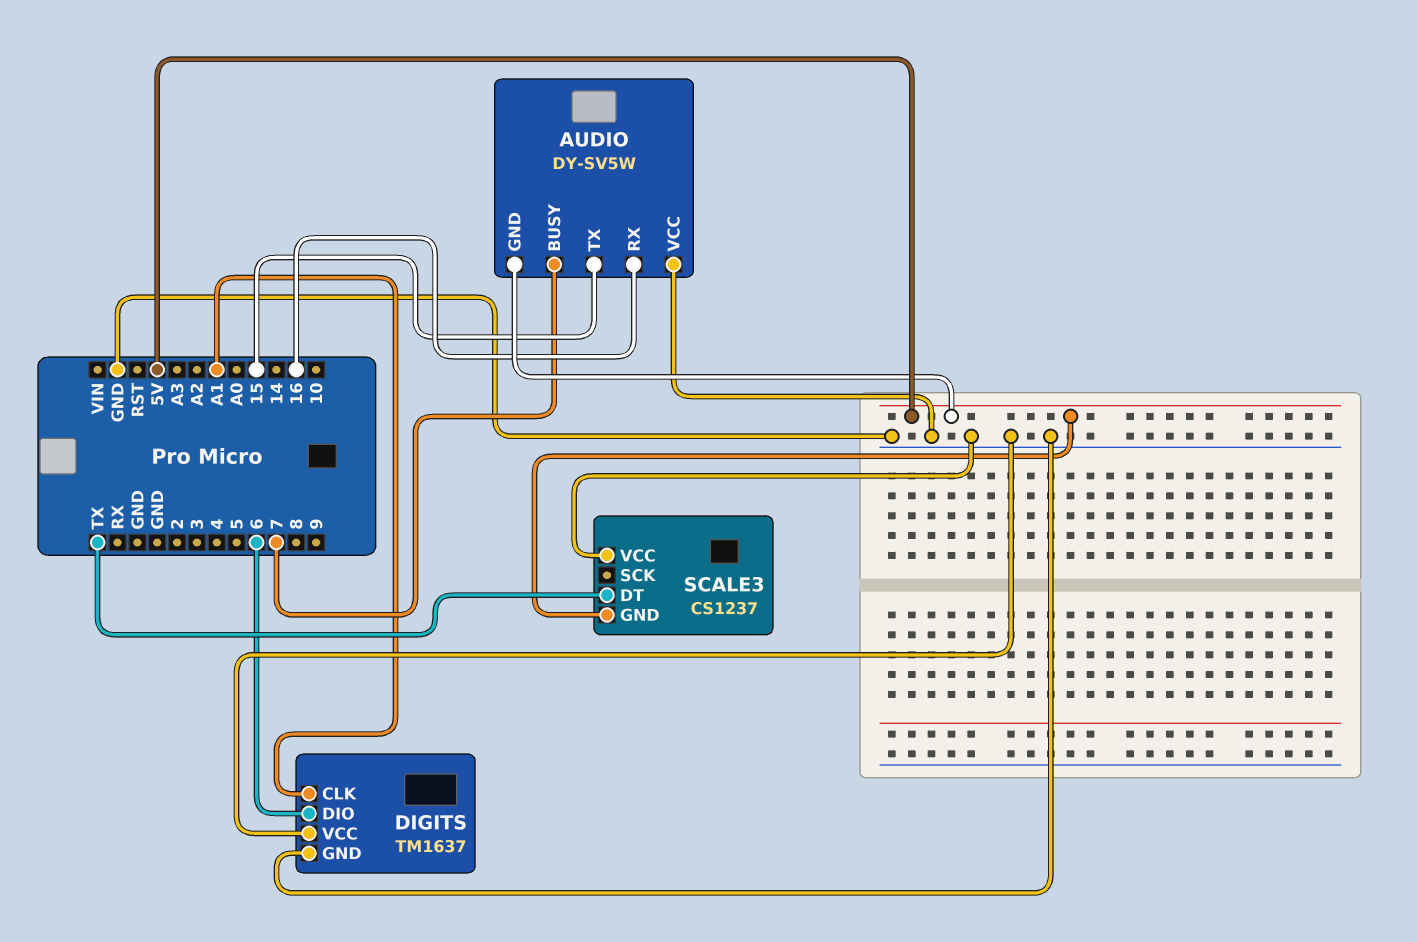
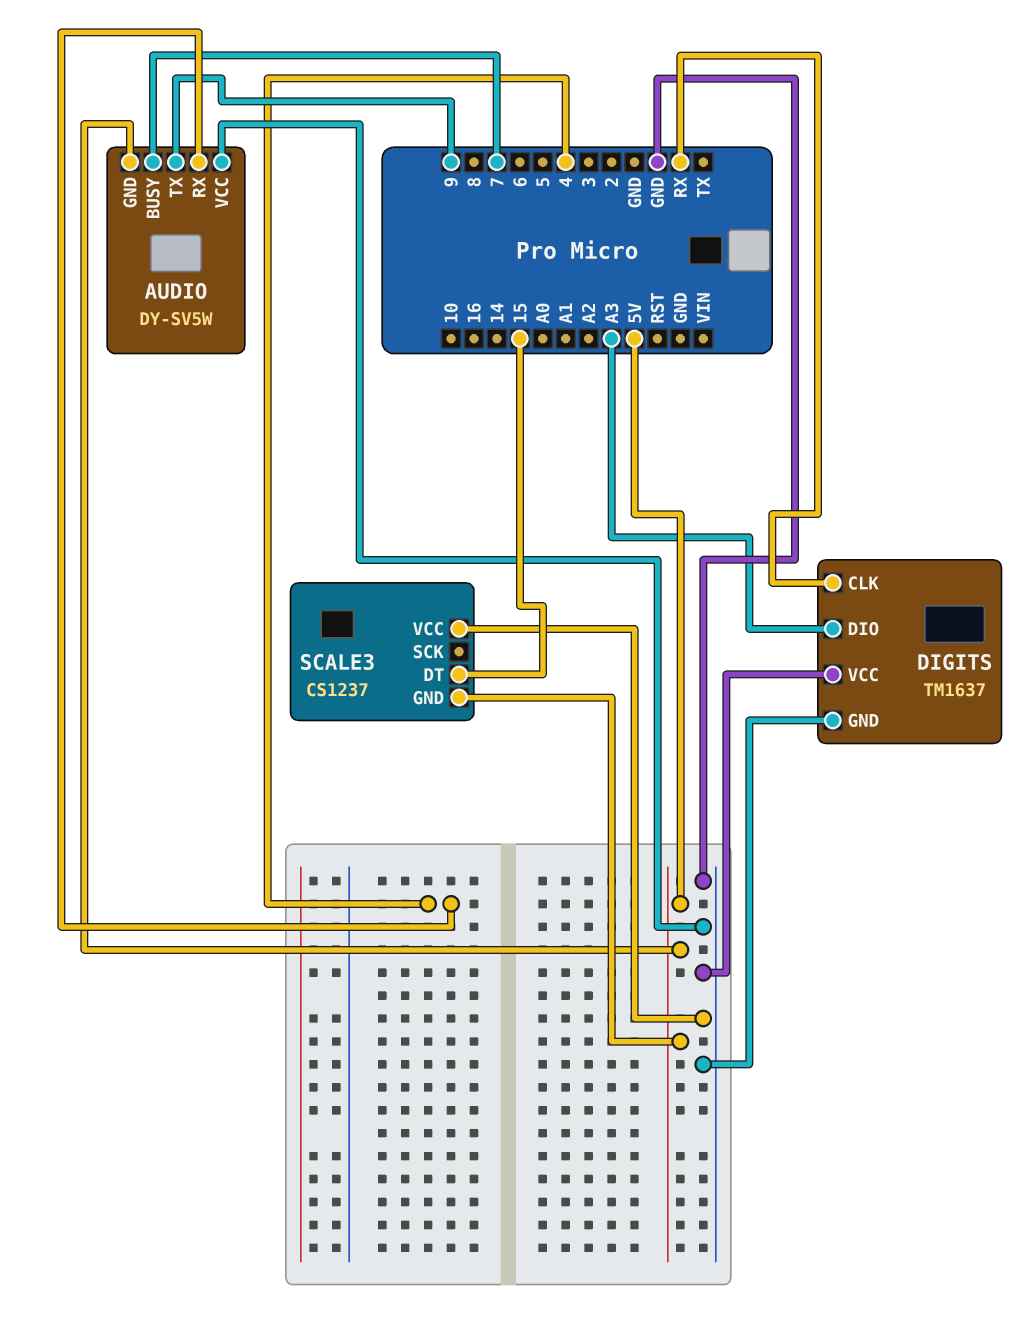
AUDIO pin RX: 16 -> 4
AUDIO pin TX: 15 -> 9
DIGITS pin CLK: A1 -> RX
DIGITS pin DIO: 6 -> A3
SCALE3 pin DT: TX -> 15

